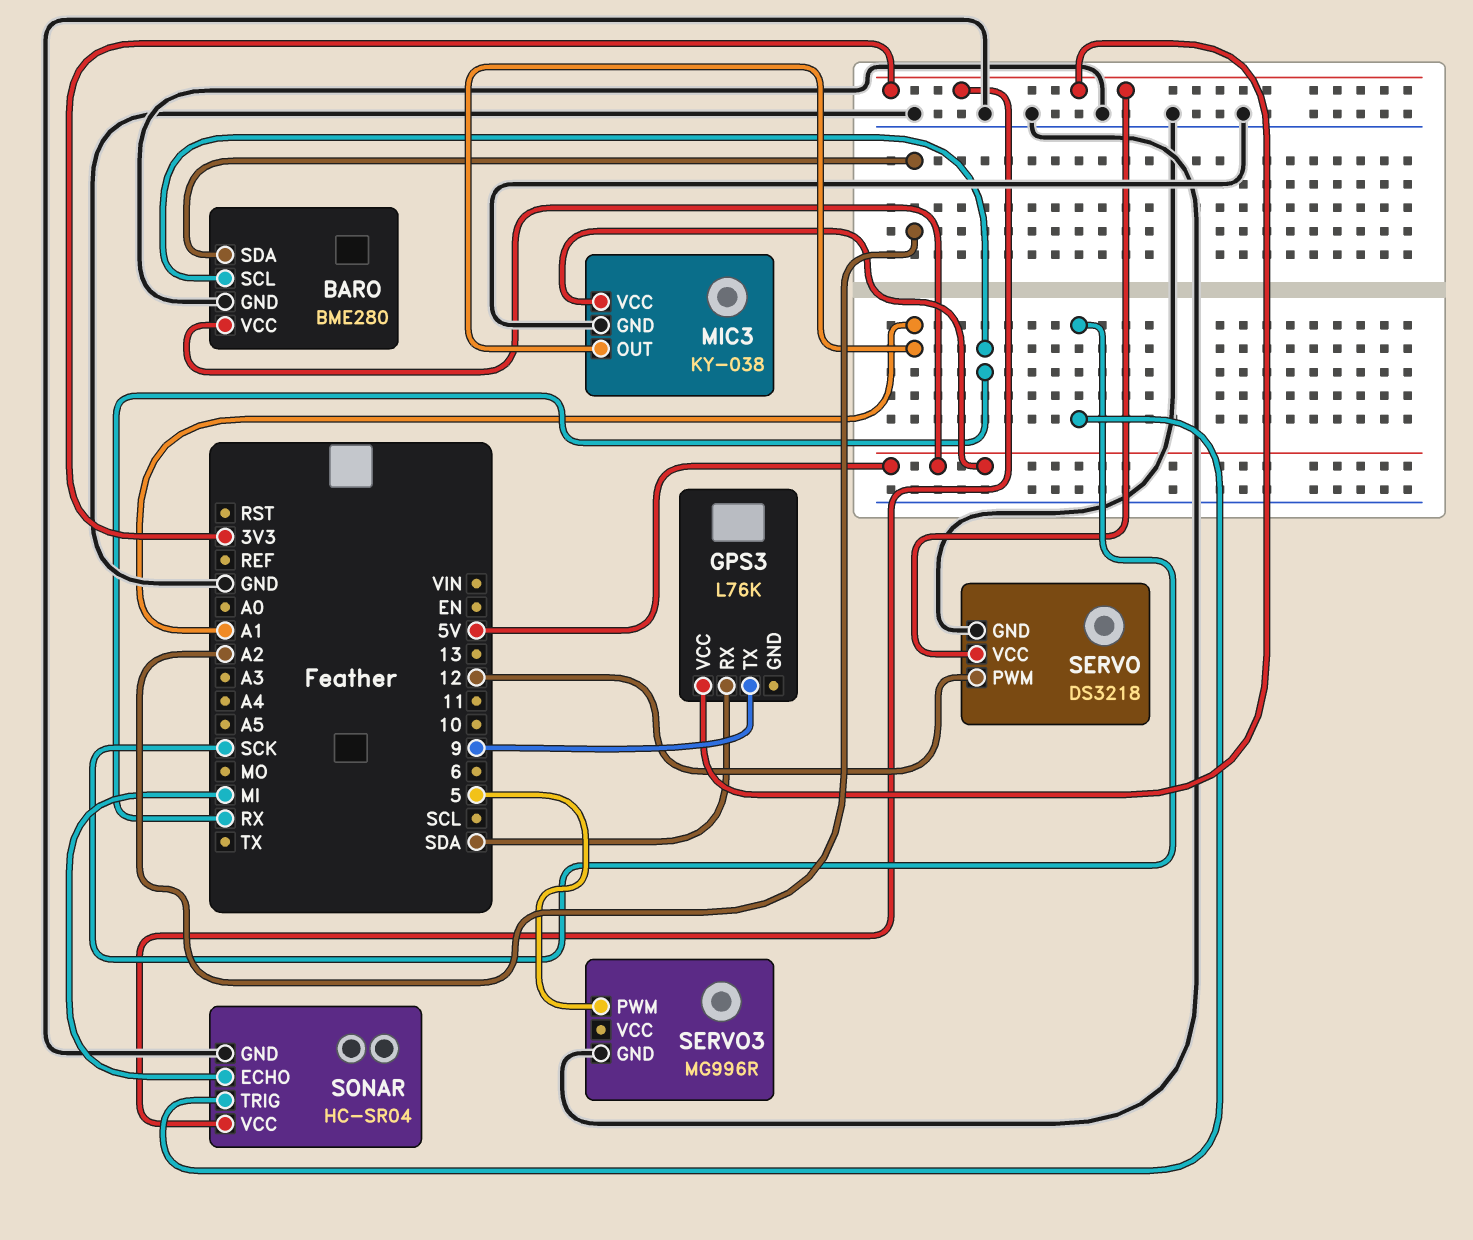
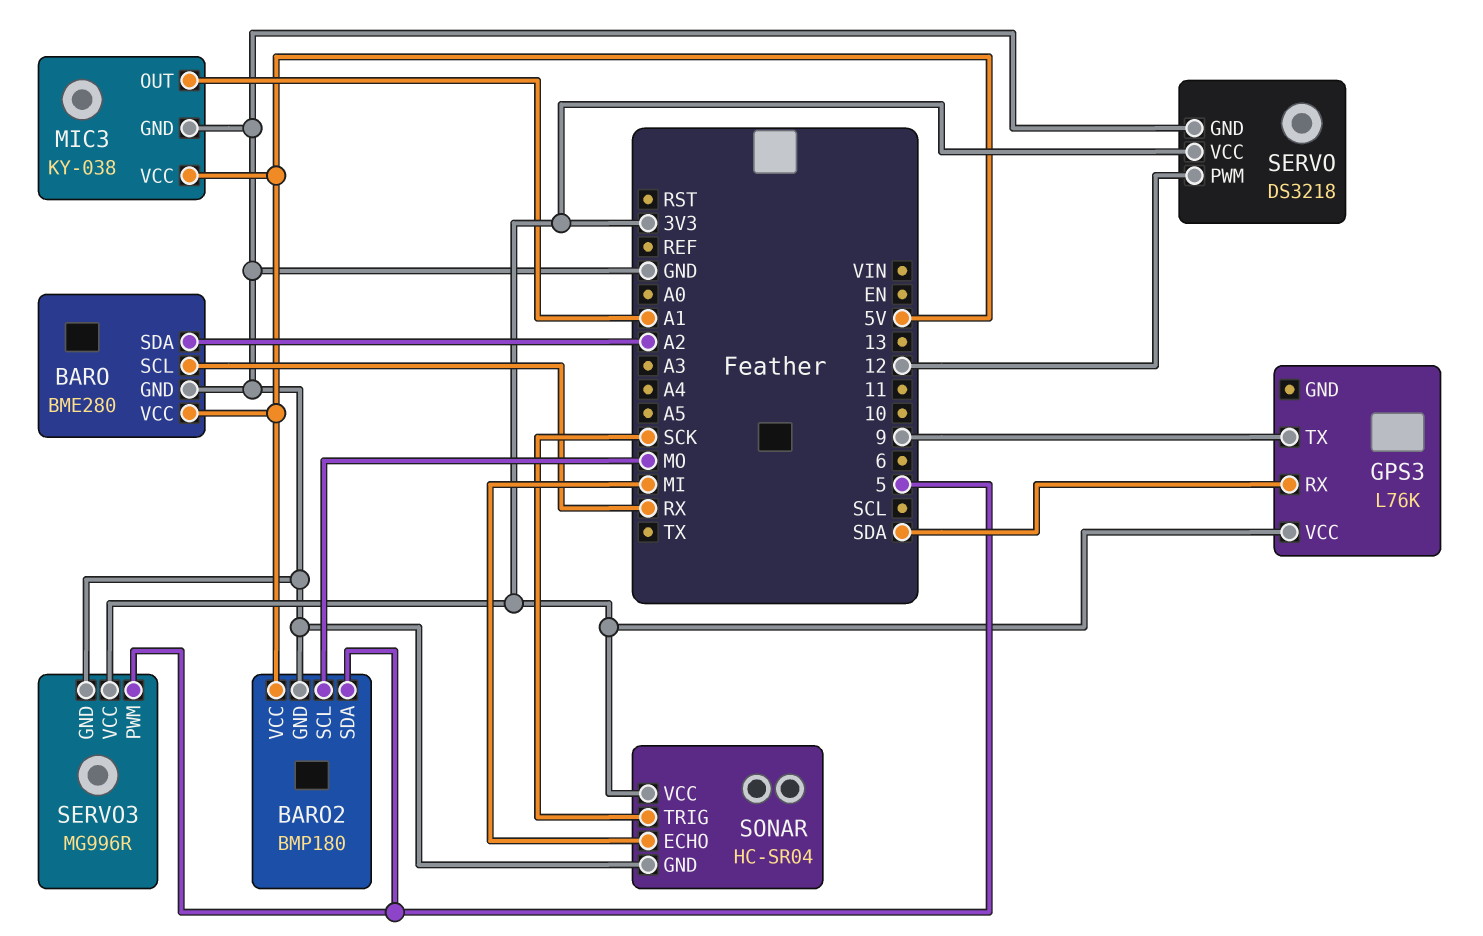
BARO2: none -> BMP180
BARO2 pin GND: none -> GND
BARO2 pin SCL: none -> MO
BARO2 pin SDA: none -> 5
BARO2 pin VCC: none -> 5V
SERVO3 pin VCC: none -> 3V3

